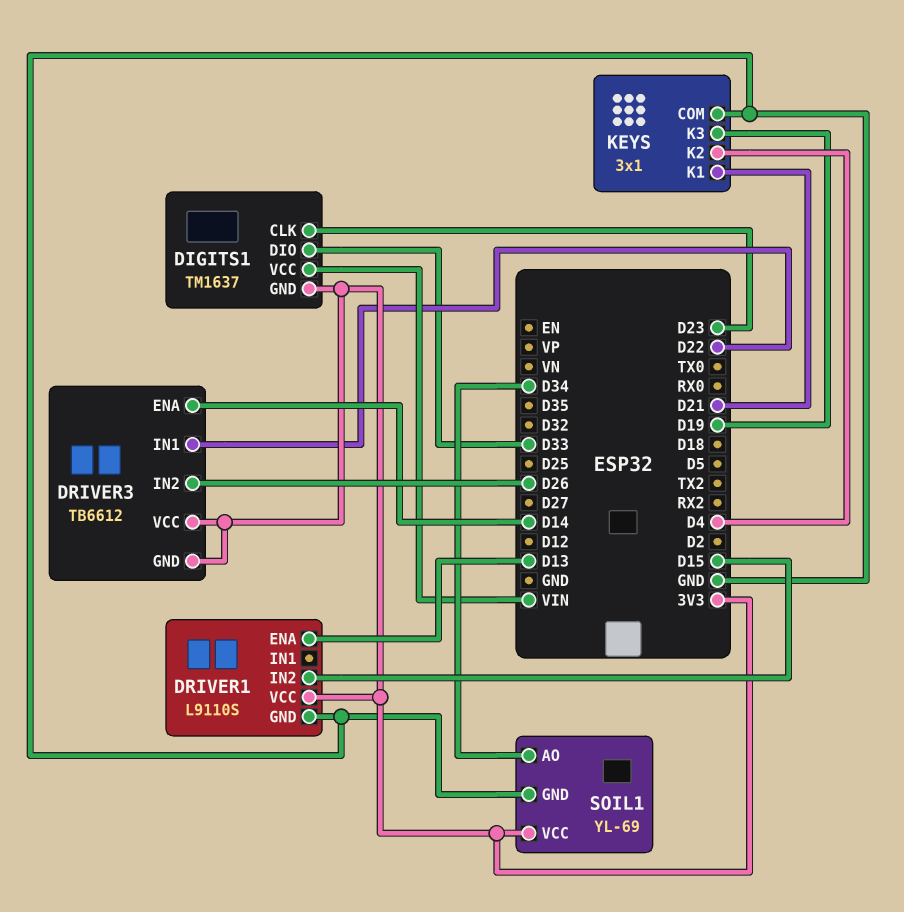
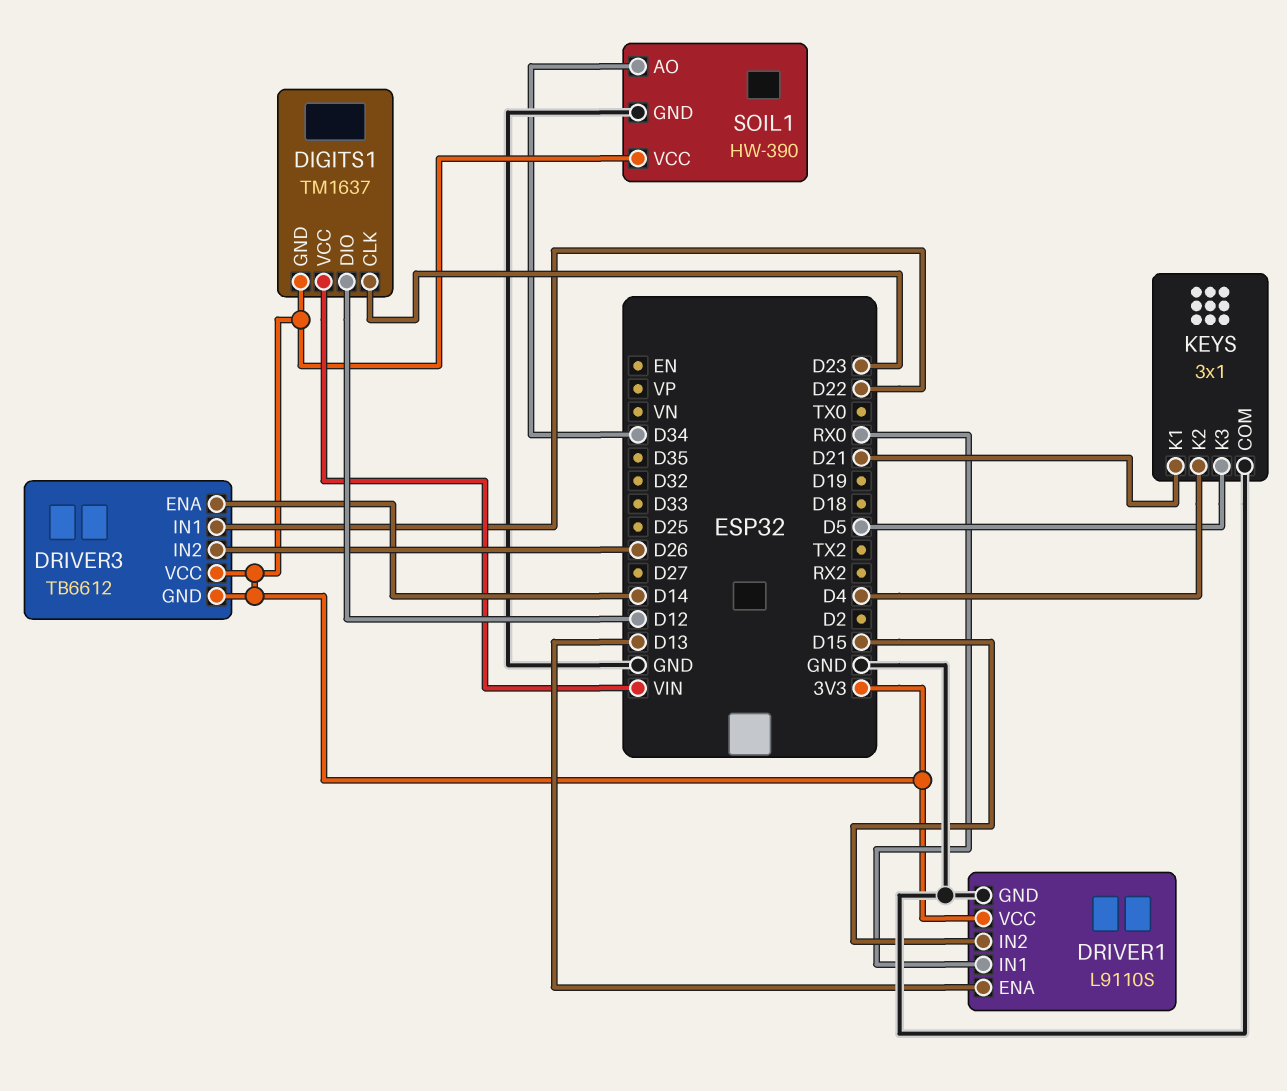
DIGITS1 pin DIO: D33 -> D12
DRIVER1 pin IN1: none -> RX0
KEYS pin K3: D19 -> D5
SOIL1: YL-69 -> HW-390

